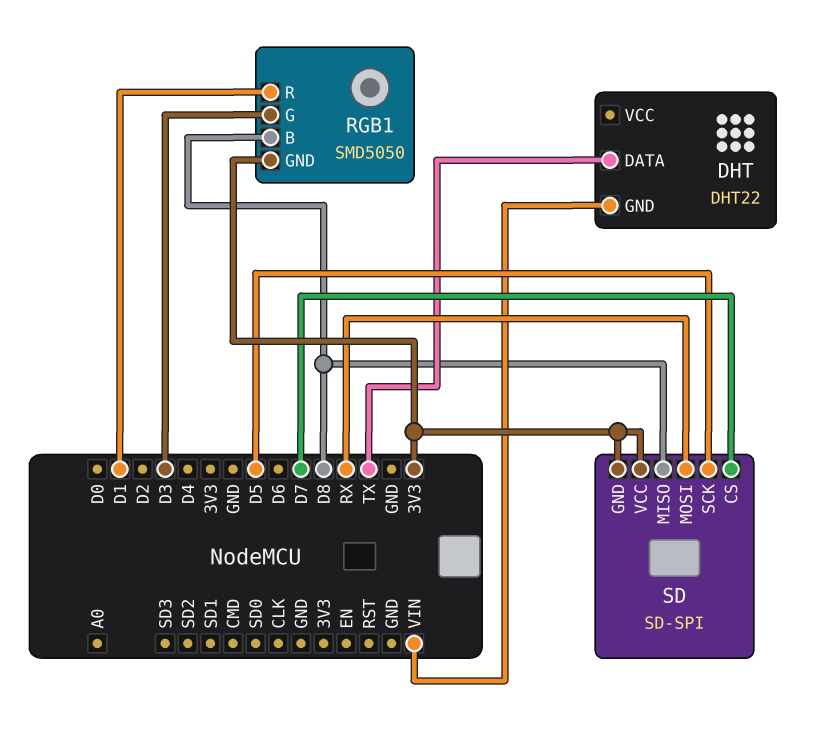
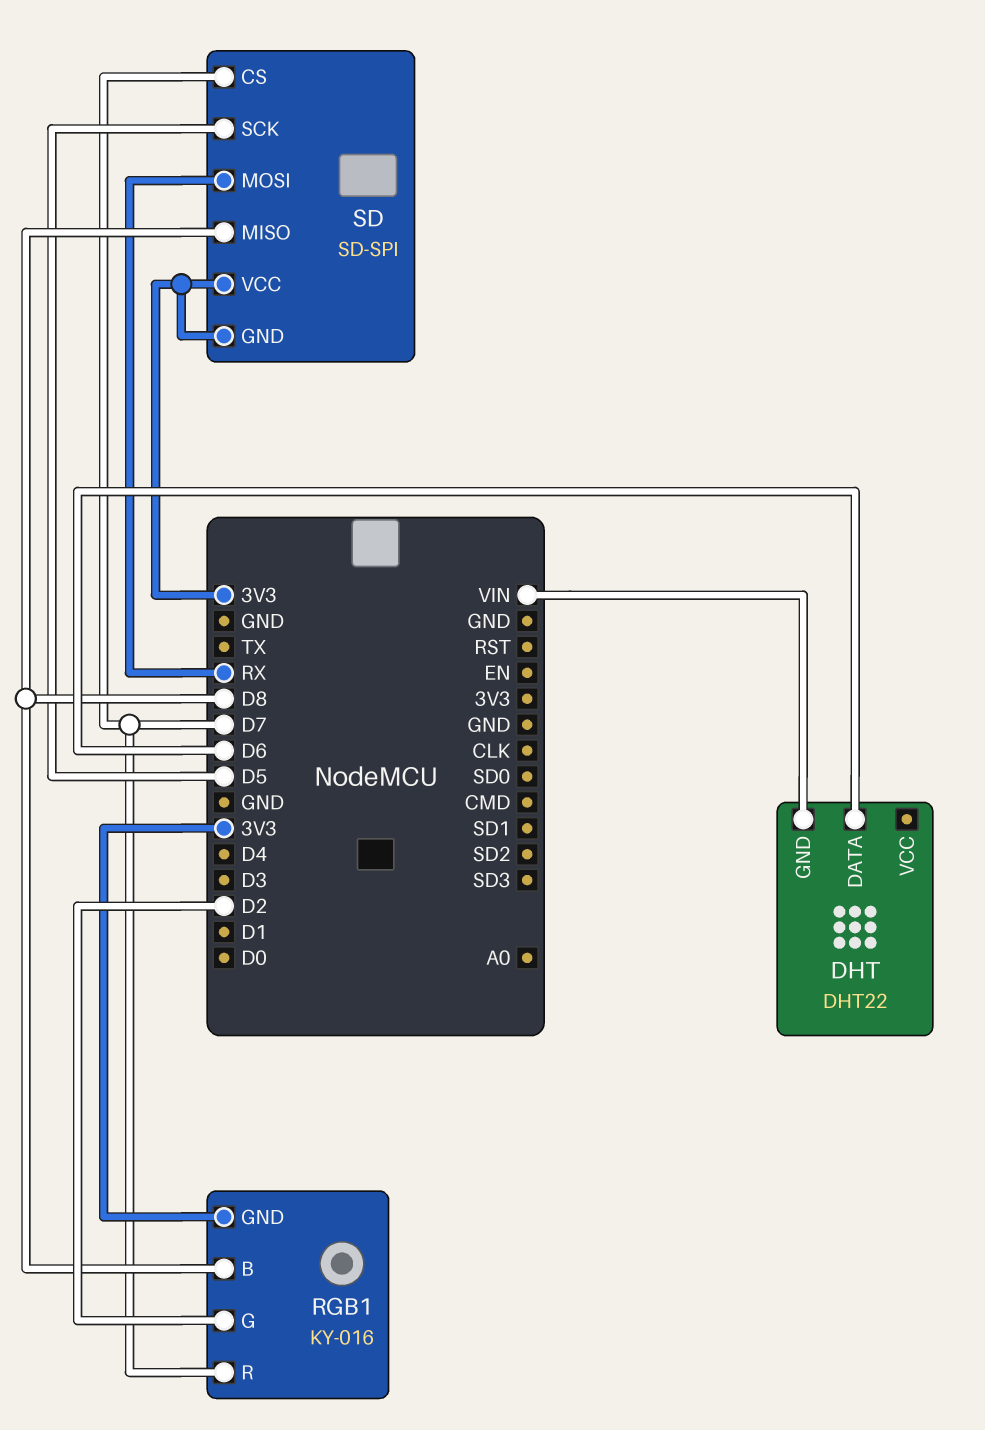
DHT pin DATA: TX -> D6
RGB1: SMD5050 -> KY-016
RGB1 pin G: D3 -> D2
RGB1 pin R: D1 -> D7

